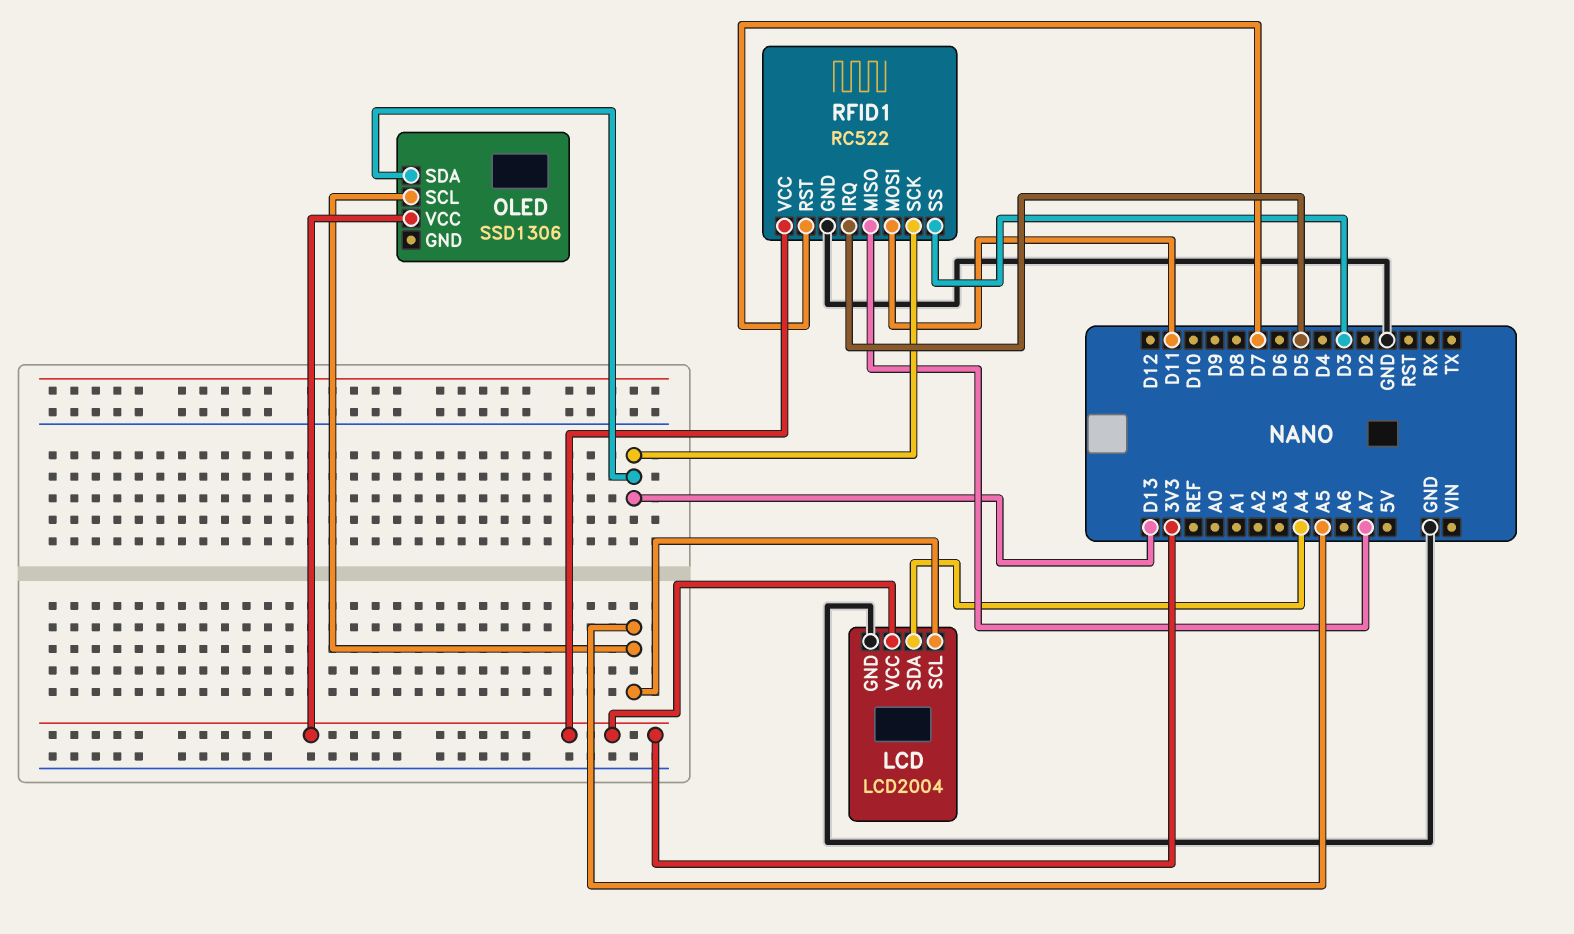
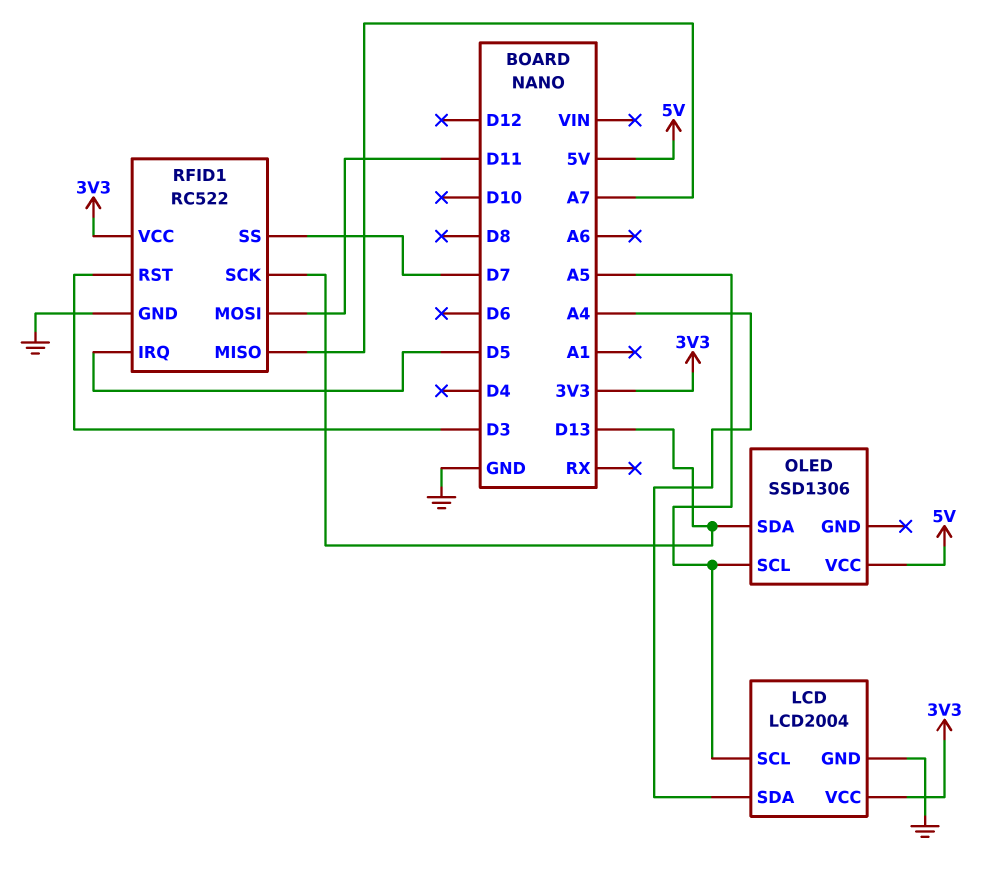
OLED pin VCC: 3V3 -> 5V
RFID1 pin RST: D7 -> D3
RFID1 pin SS: D3 -> D7

